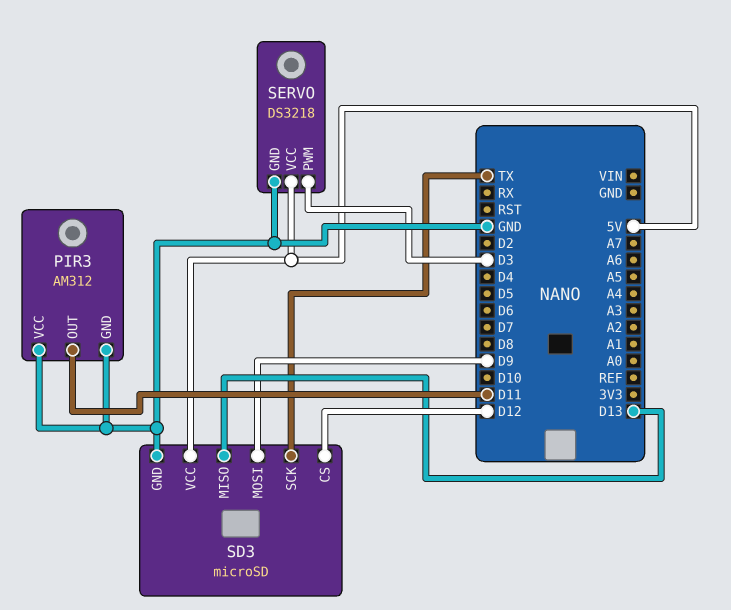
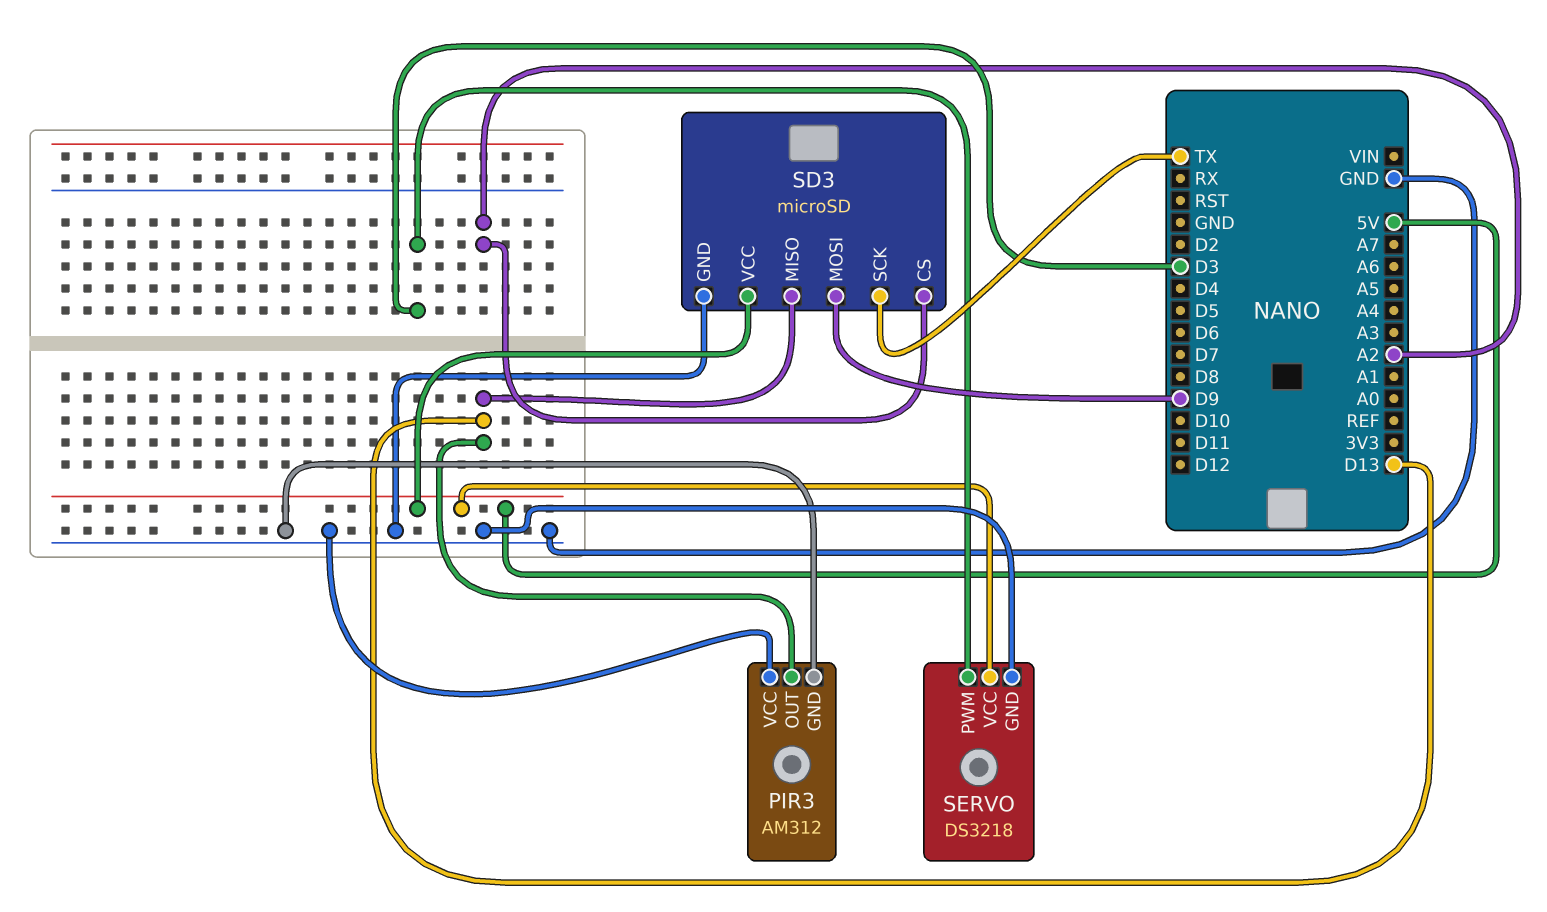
PIR3 pin OUT: D11 -> D13
SD3 pin CS: D12 -> A2

